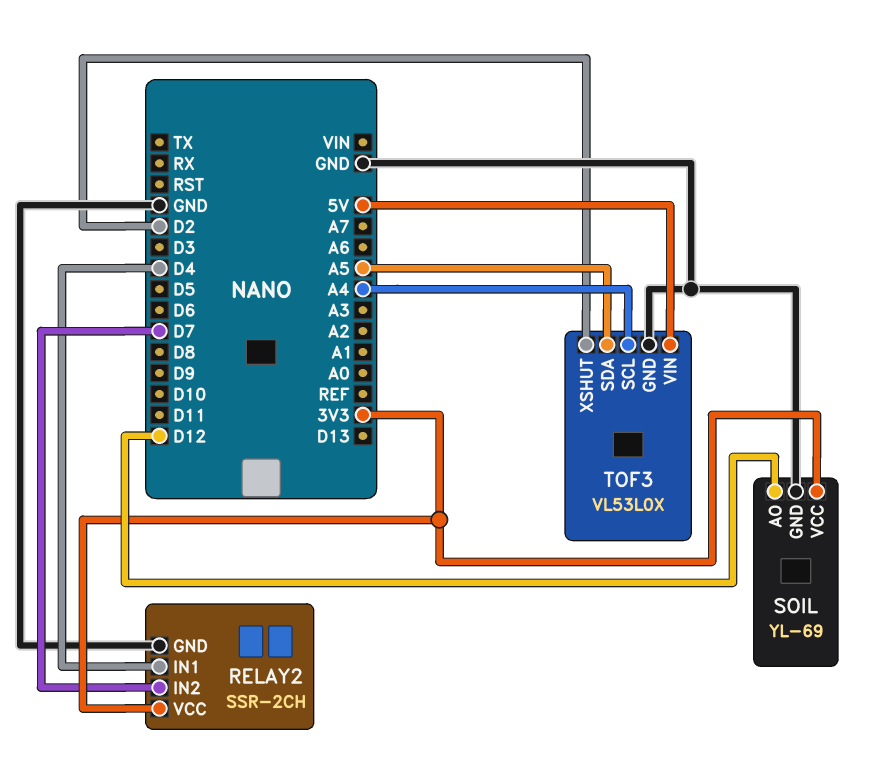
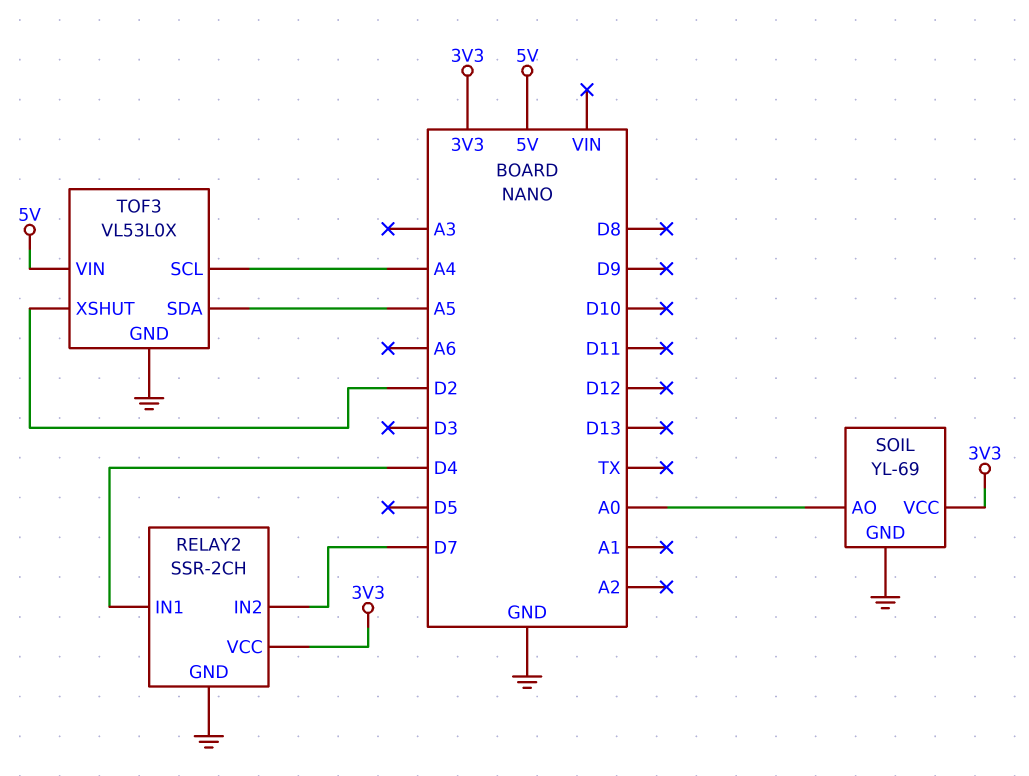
SOIL pin AO: D12 -> A0

